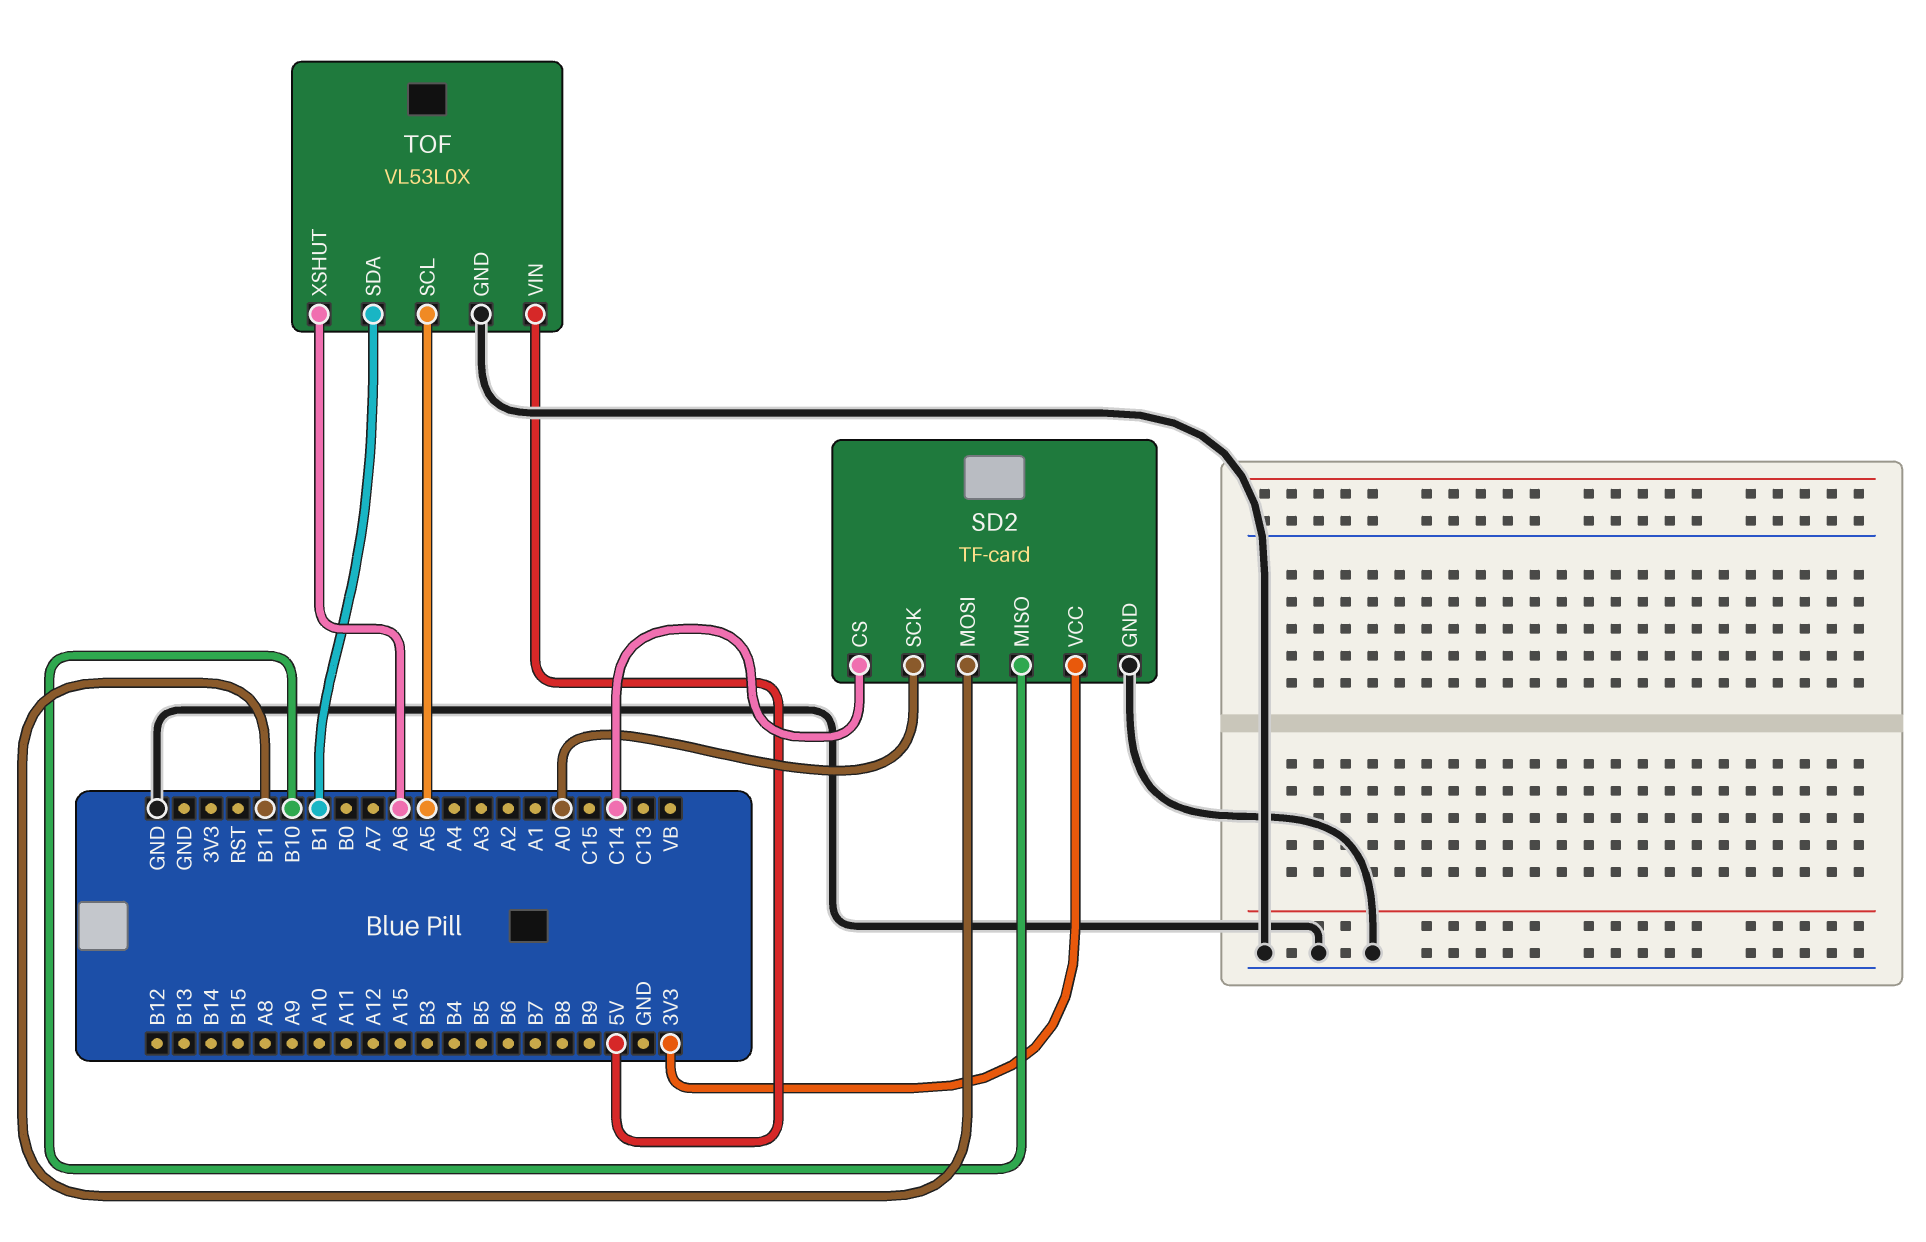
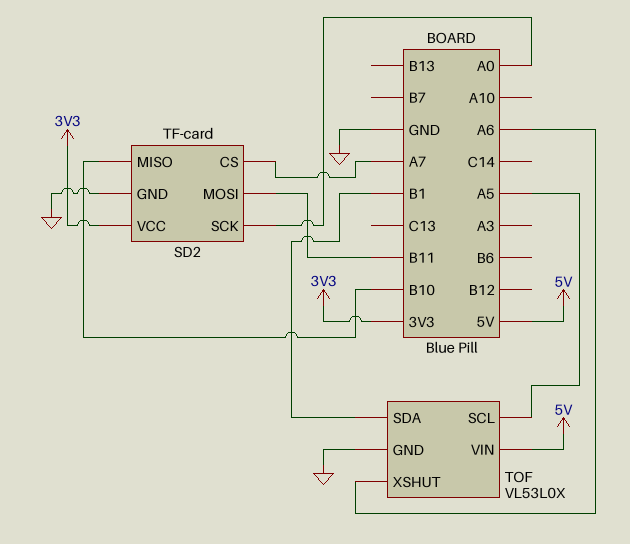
SD2 pin CS: C14 -> A7

